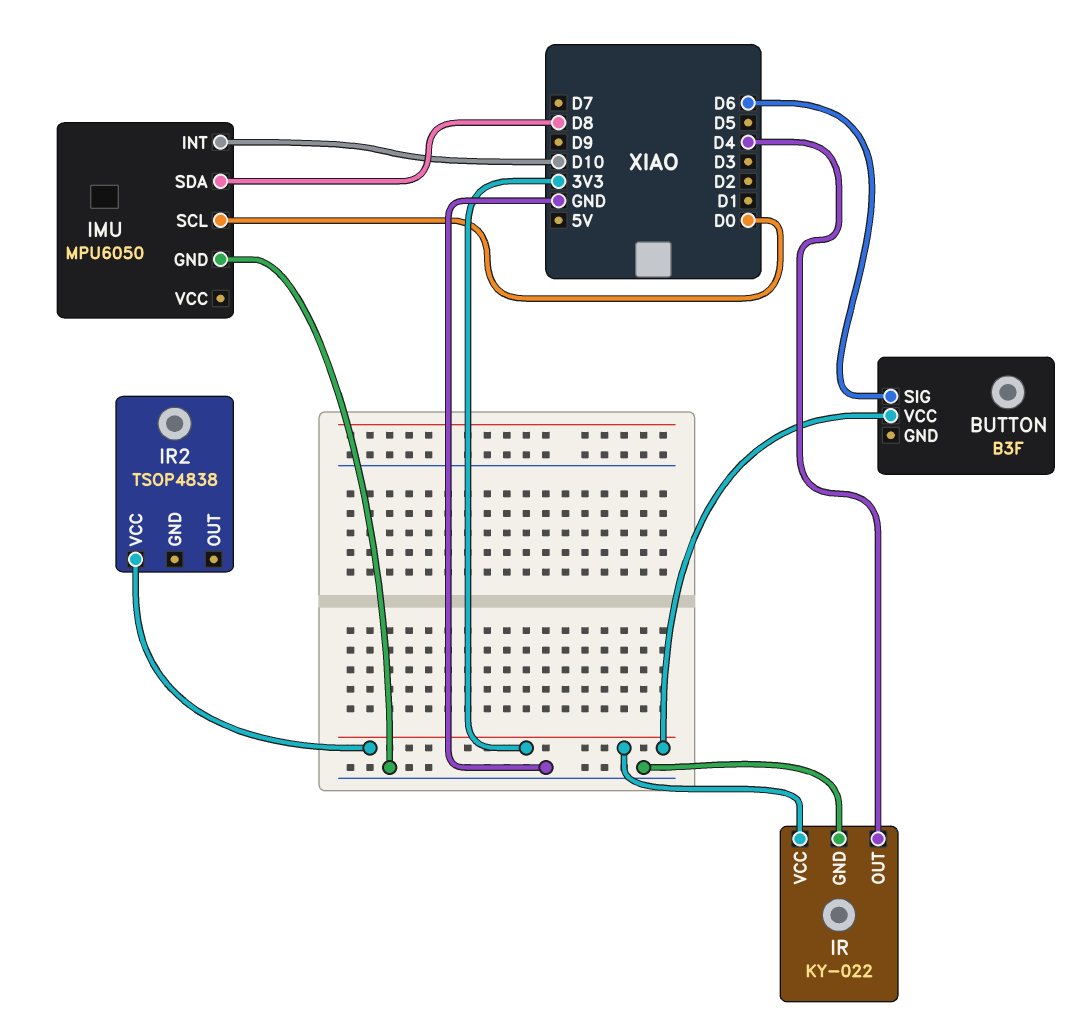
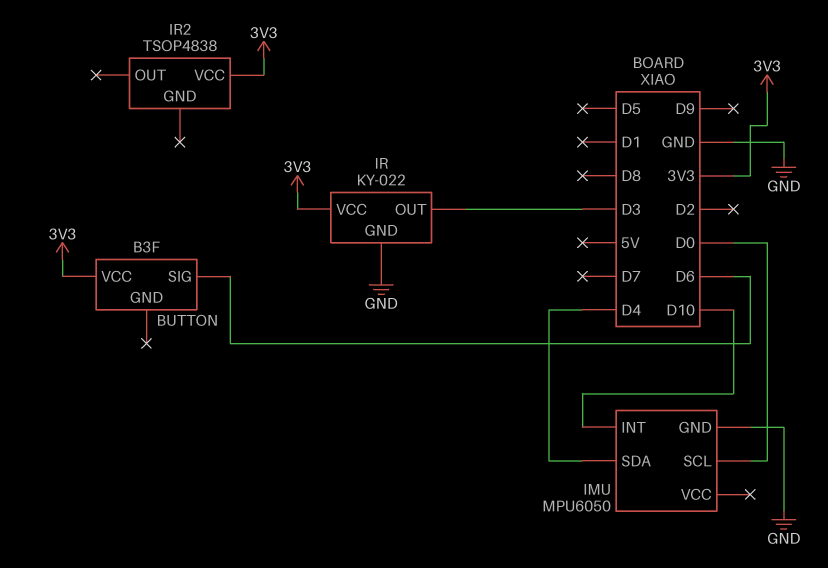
IMU pin SDA: D8 -> D4
IR pin OUT: D4 -> D3

